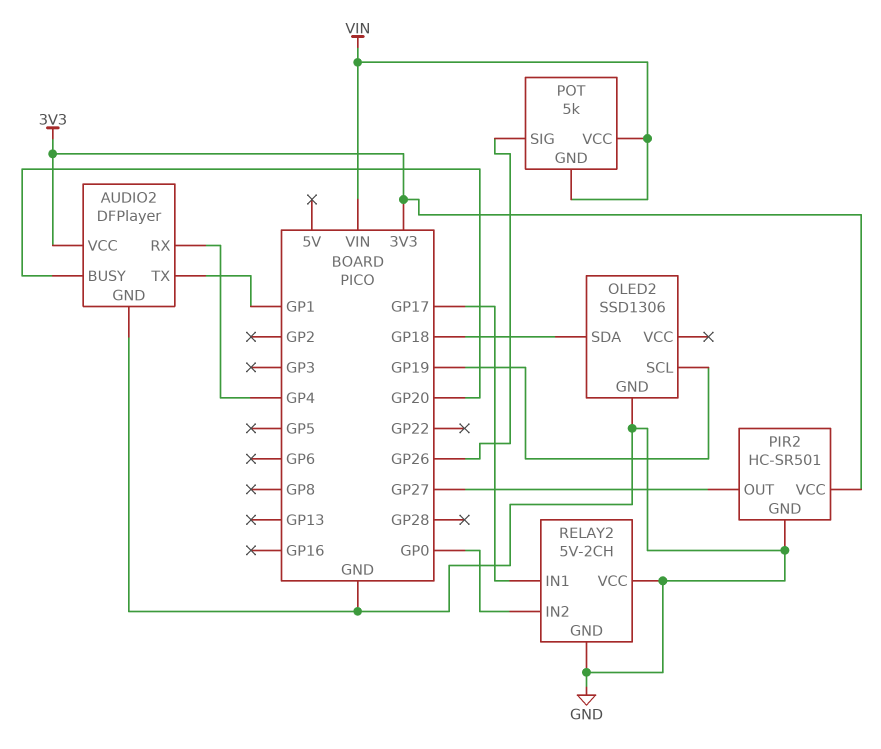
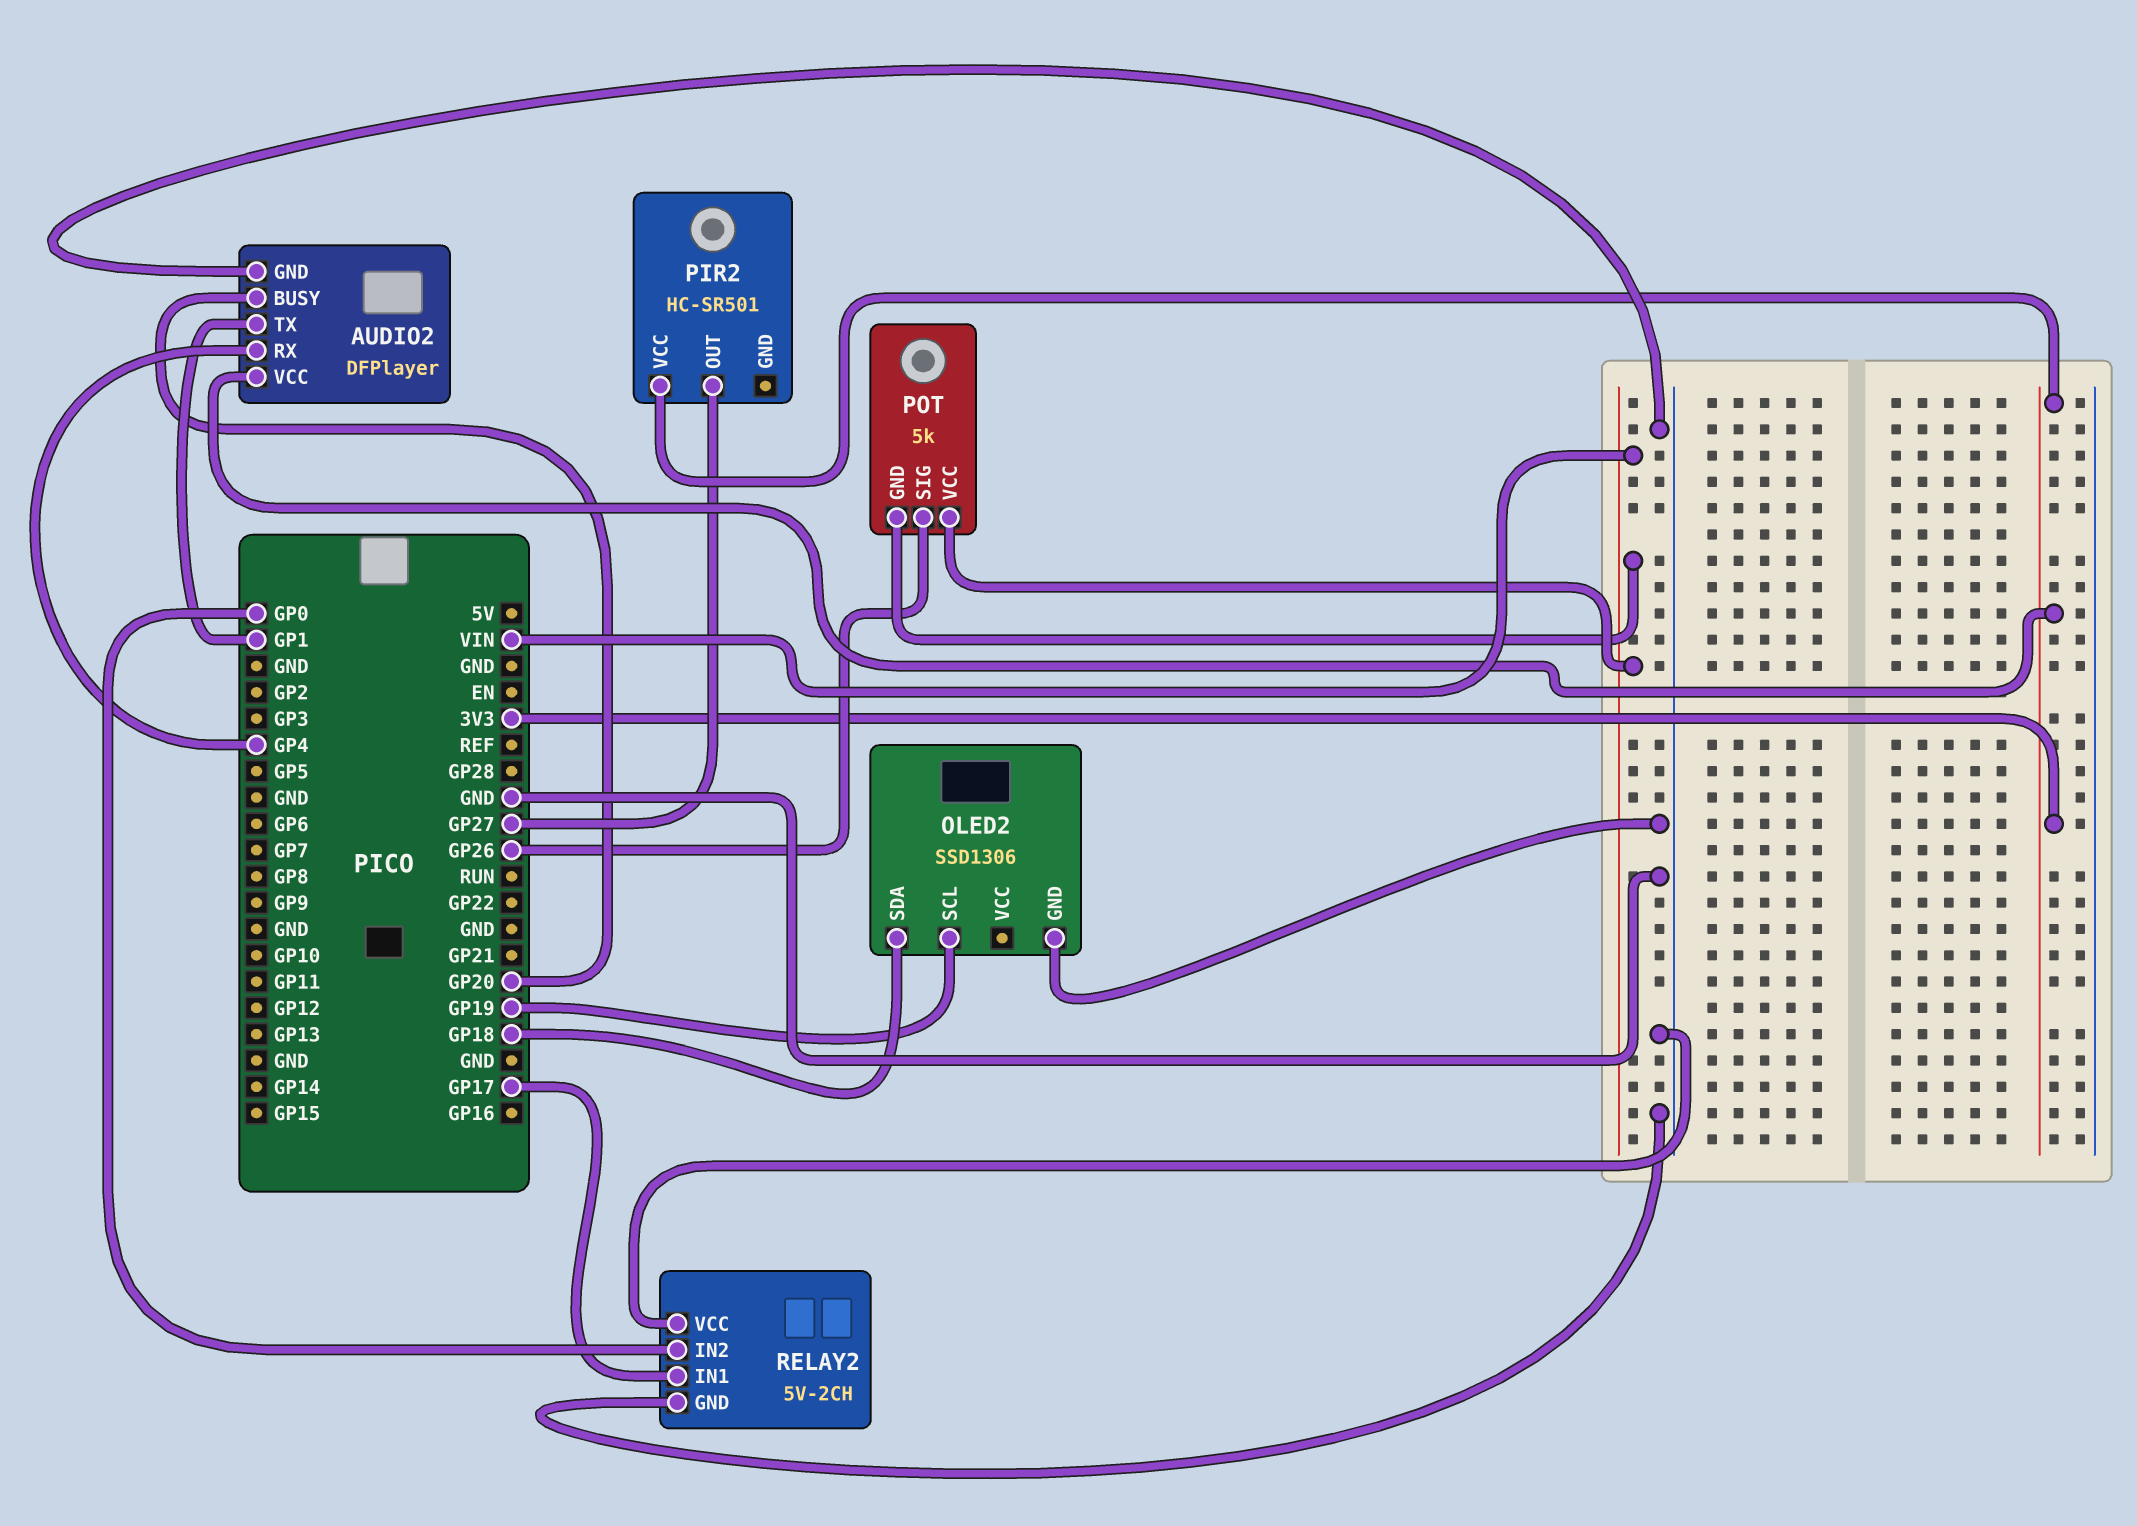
PIR2 pin GND: GND -> none

